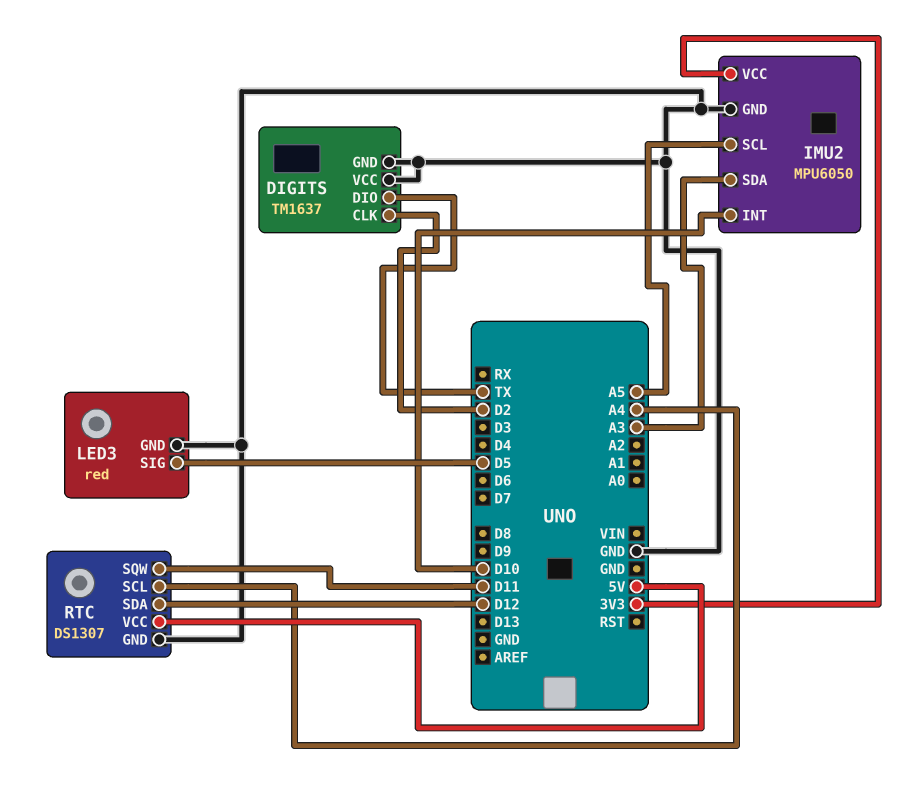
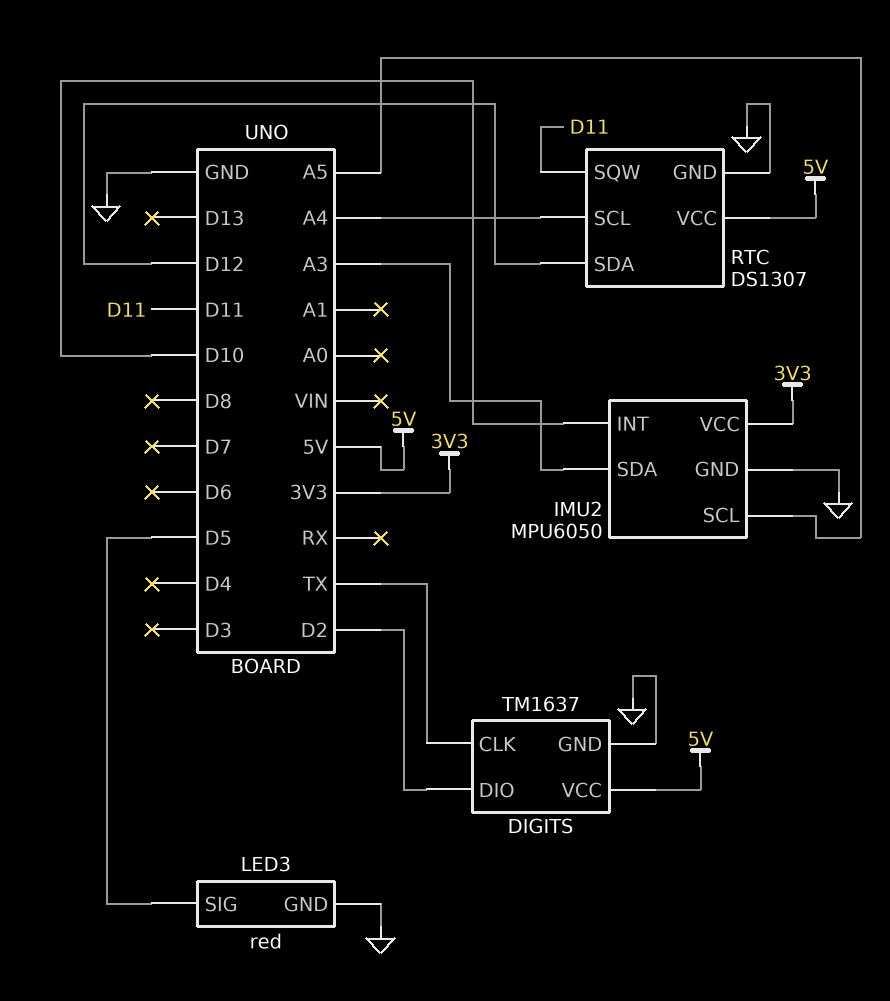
DIGITS pin CLK: D2 -> TX
DIGITS pin DIO: TX -> D2
DIGITS pin VCC: GND -> 5V

